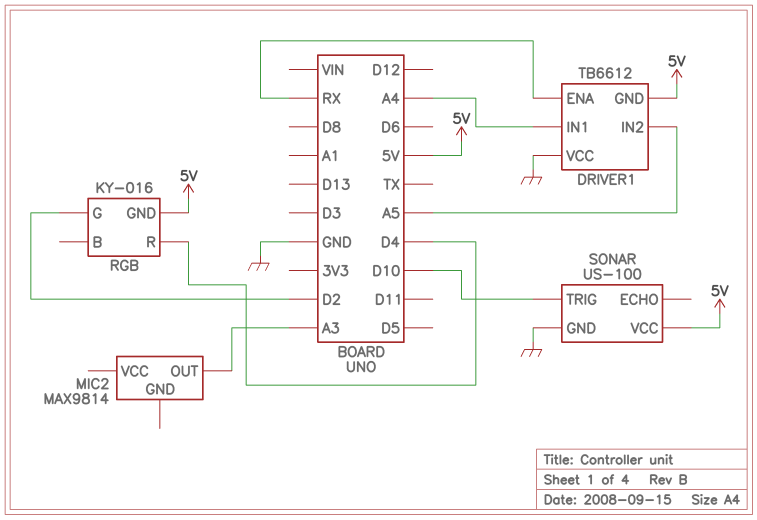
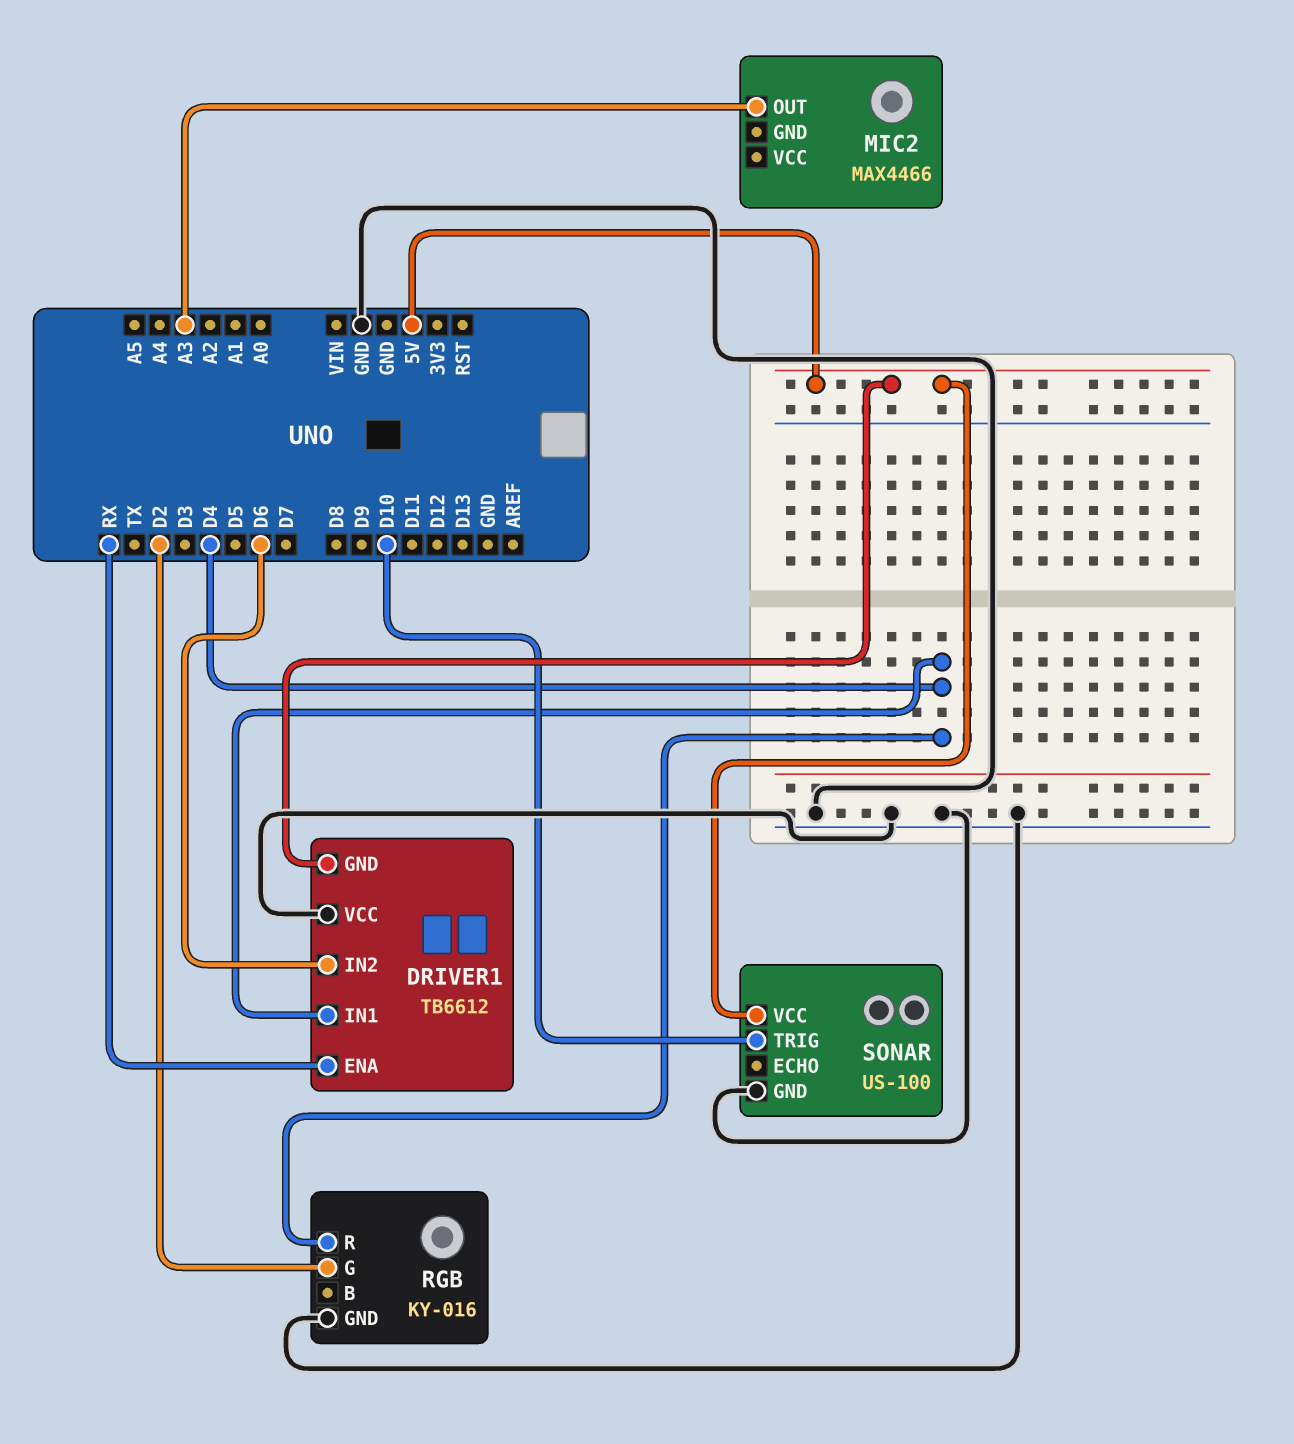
DRIVER1 pin IN1: A4 -> D4
DRIVER1 pin IN2: A5 -> D6
MIC2: MAX9814 -> MAX4466
RGB pin GND: 5V -> GND

